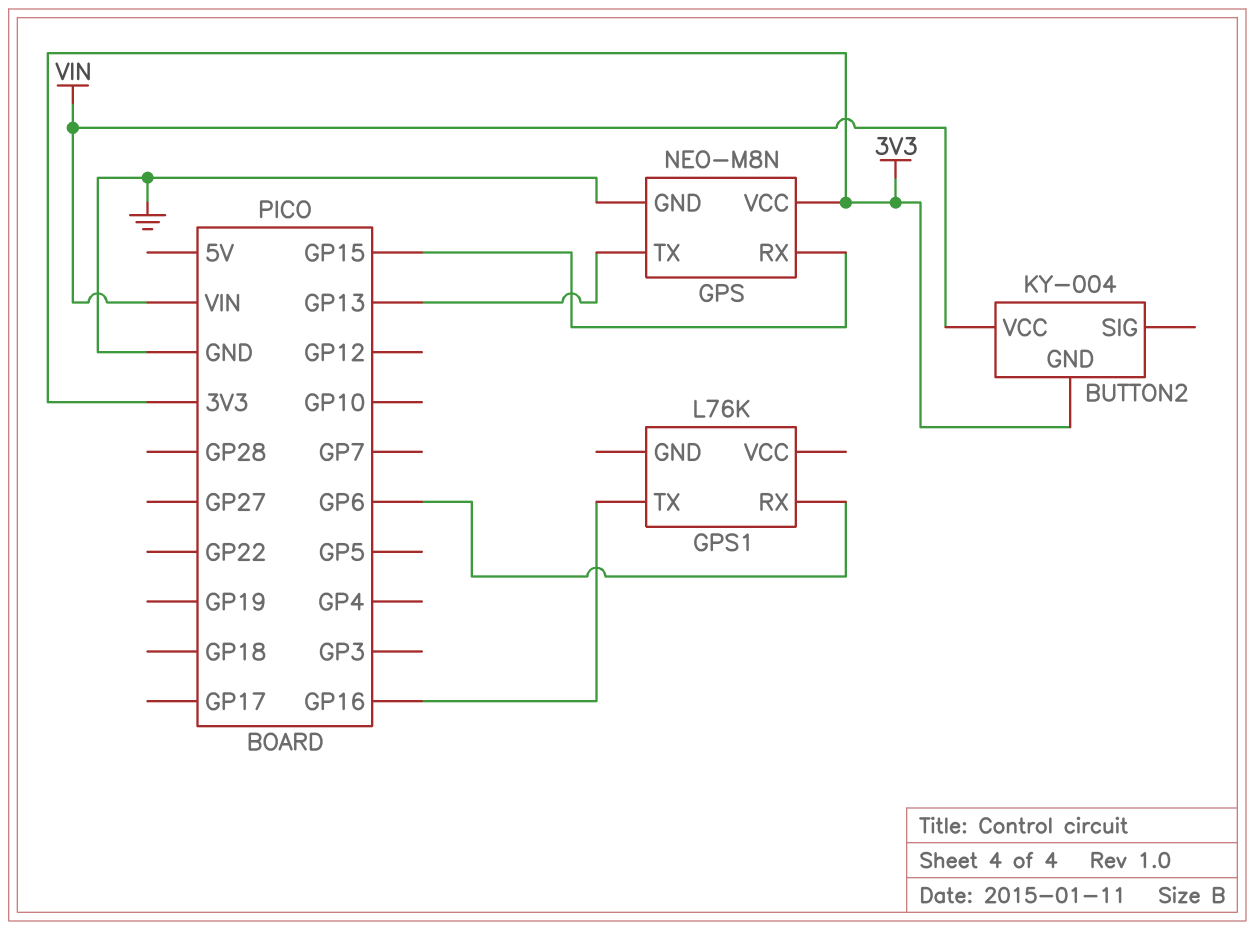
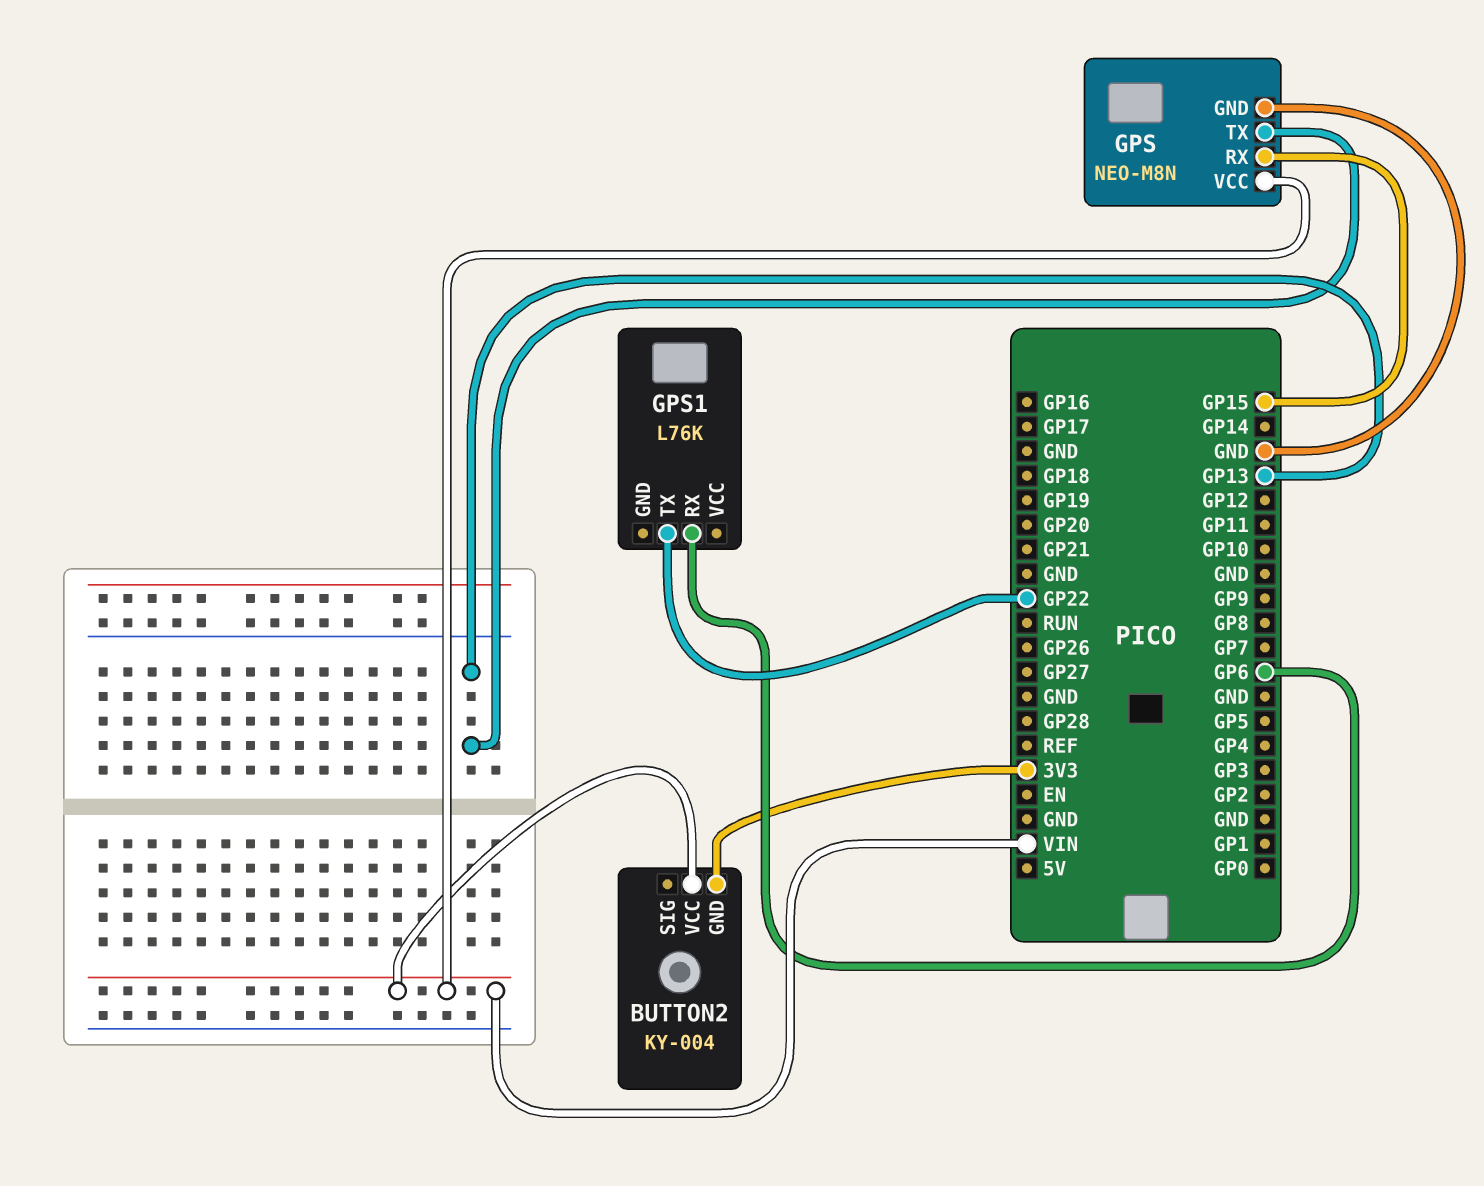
GPS pin VCC: 3V3 -> VIN
GPS1 pin TX: GP16 -> GP22

